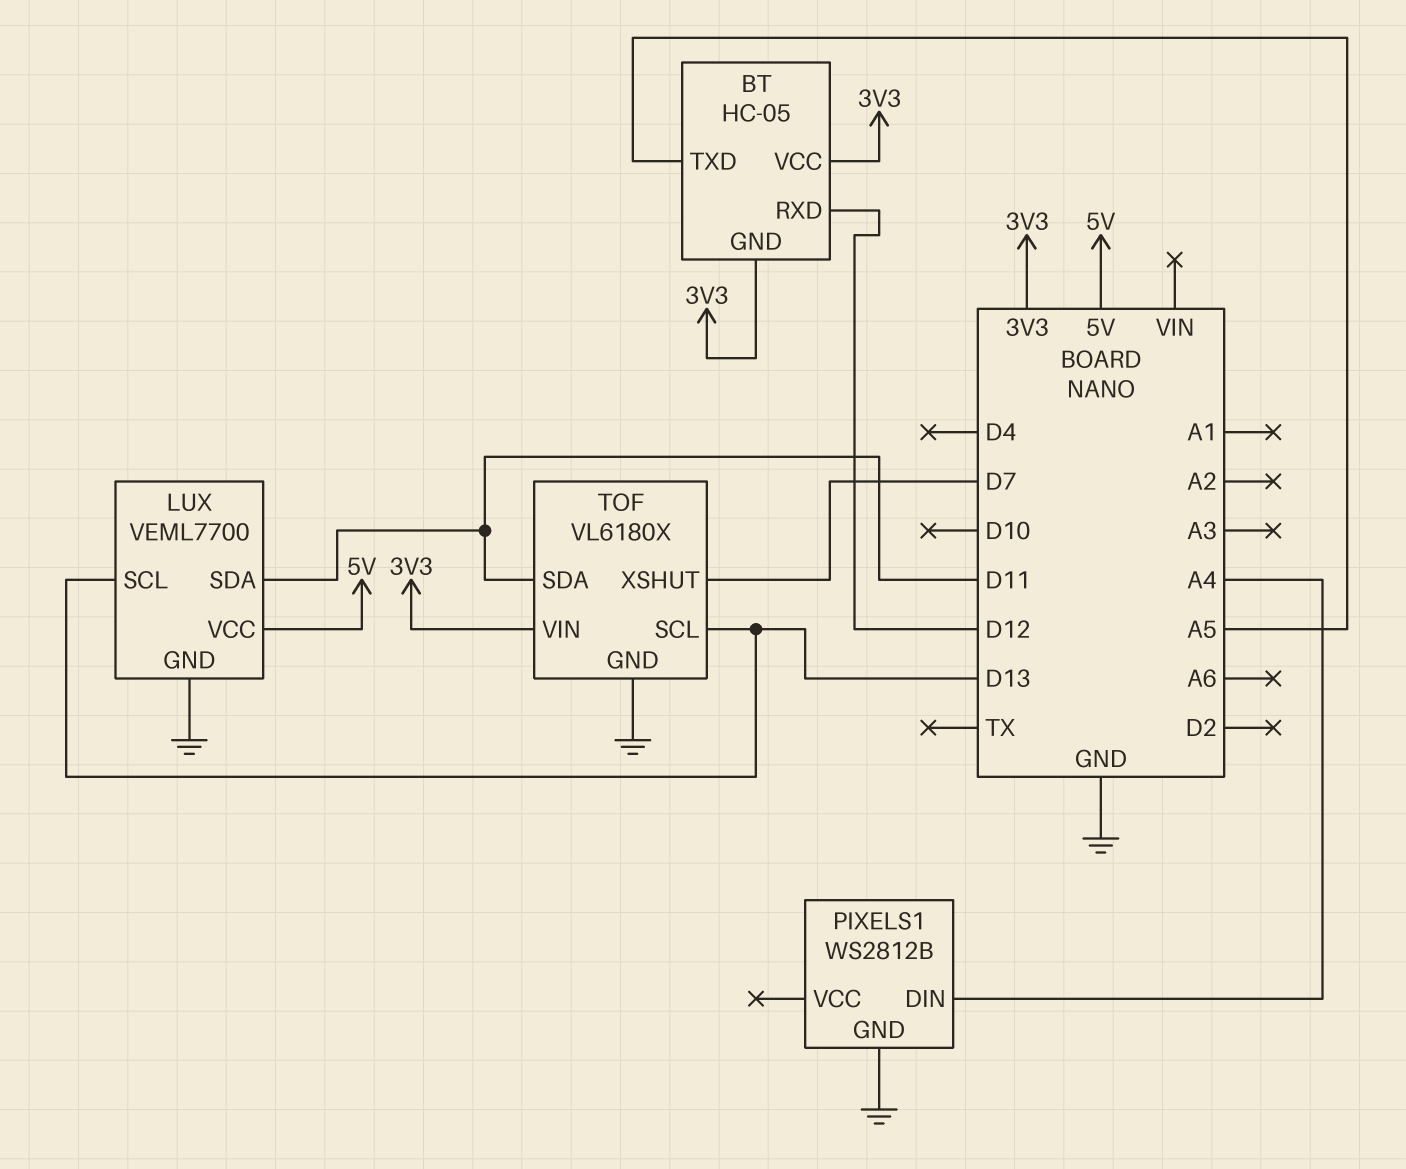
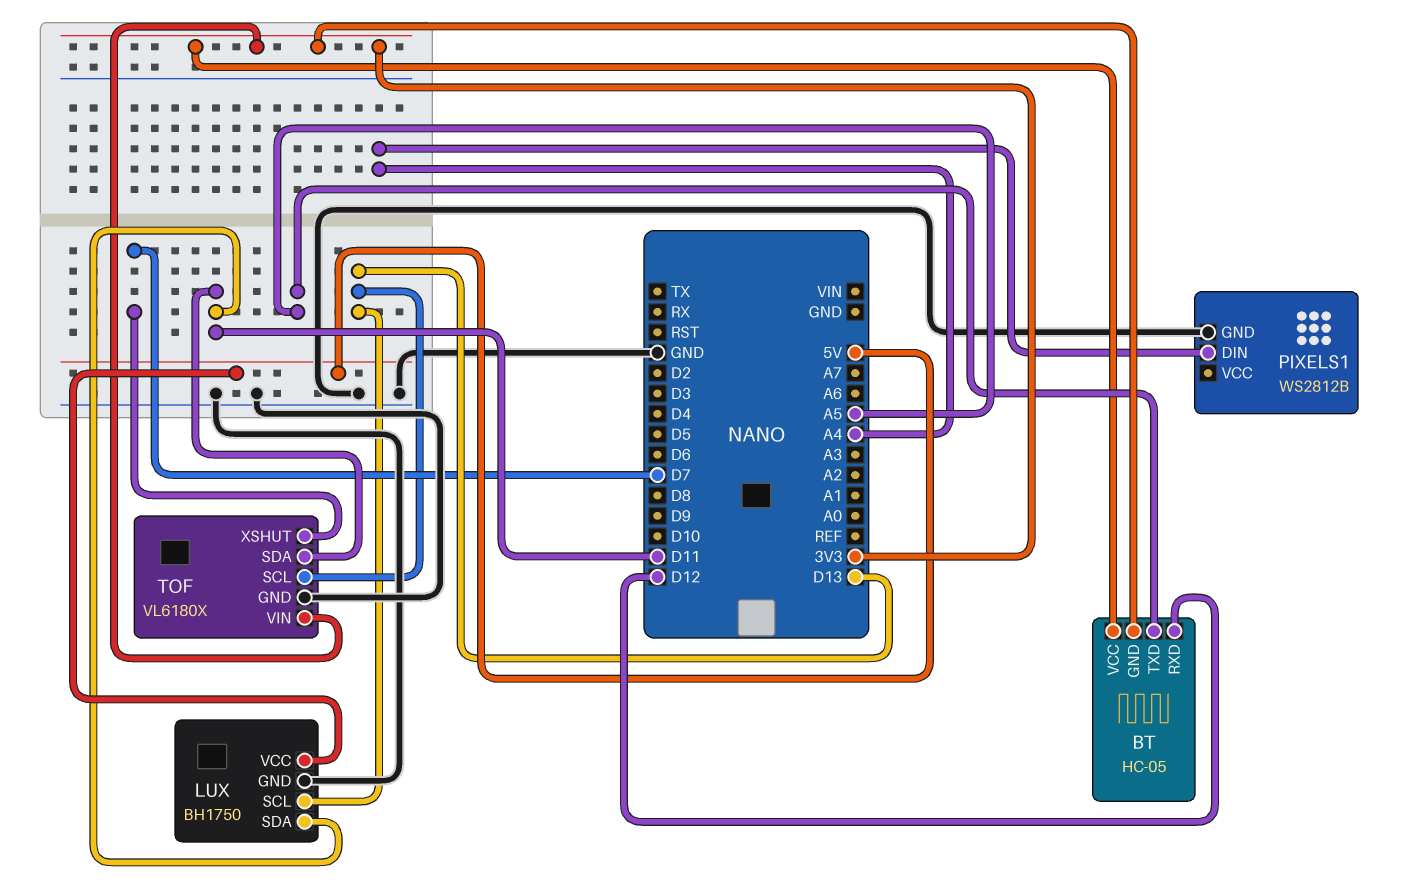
LUX: VEML7700 -> BH1750

